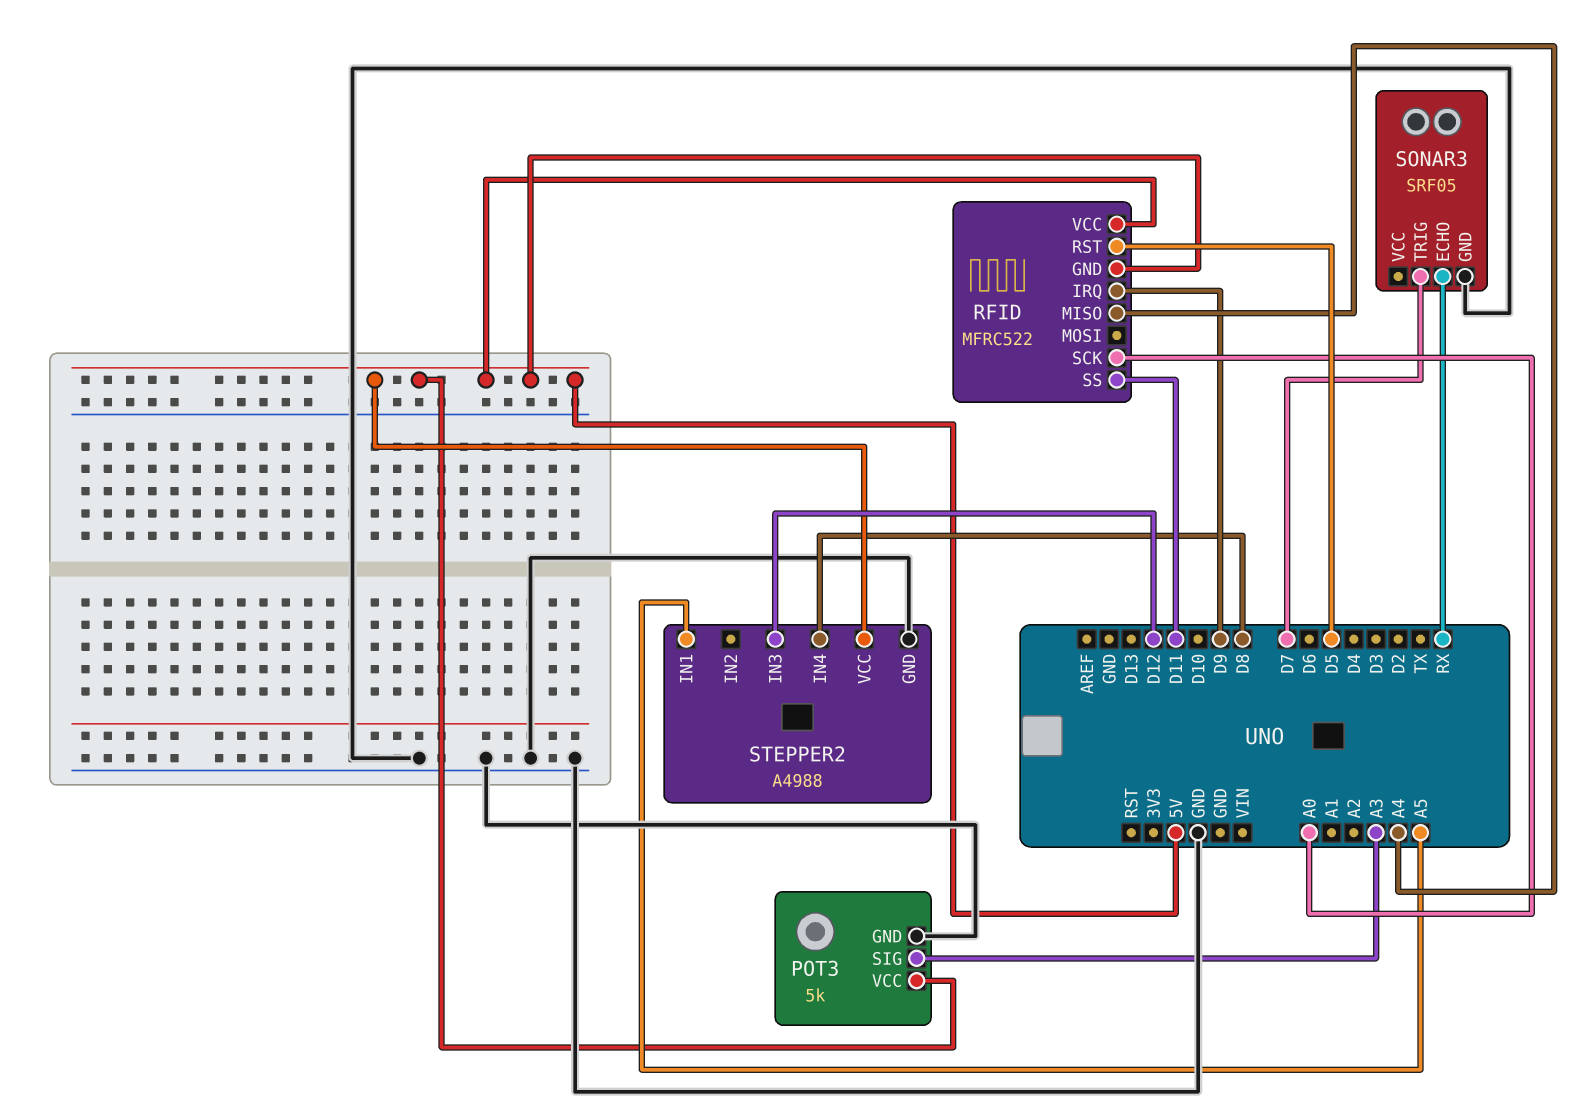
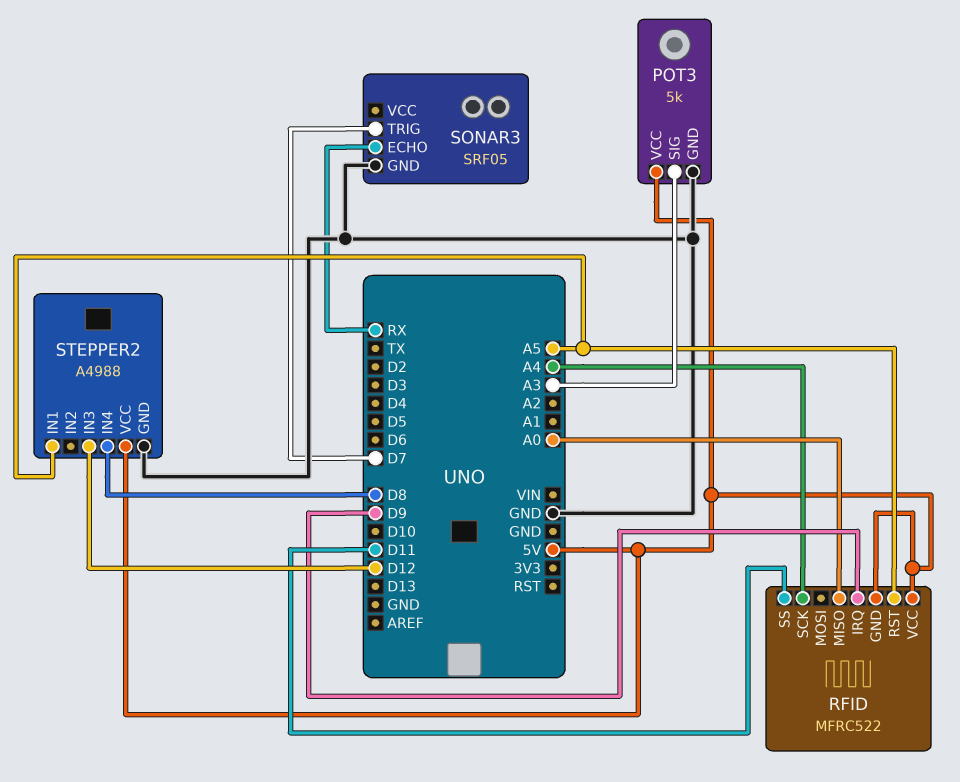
RFID pin MISO: A4 -> A0
RFID pin RST: D5 -> A5
RFID pin SCK: A0 -> A4

